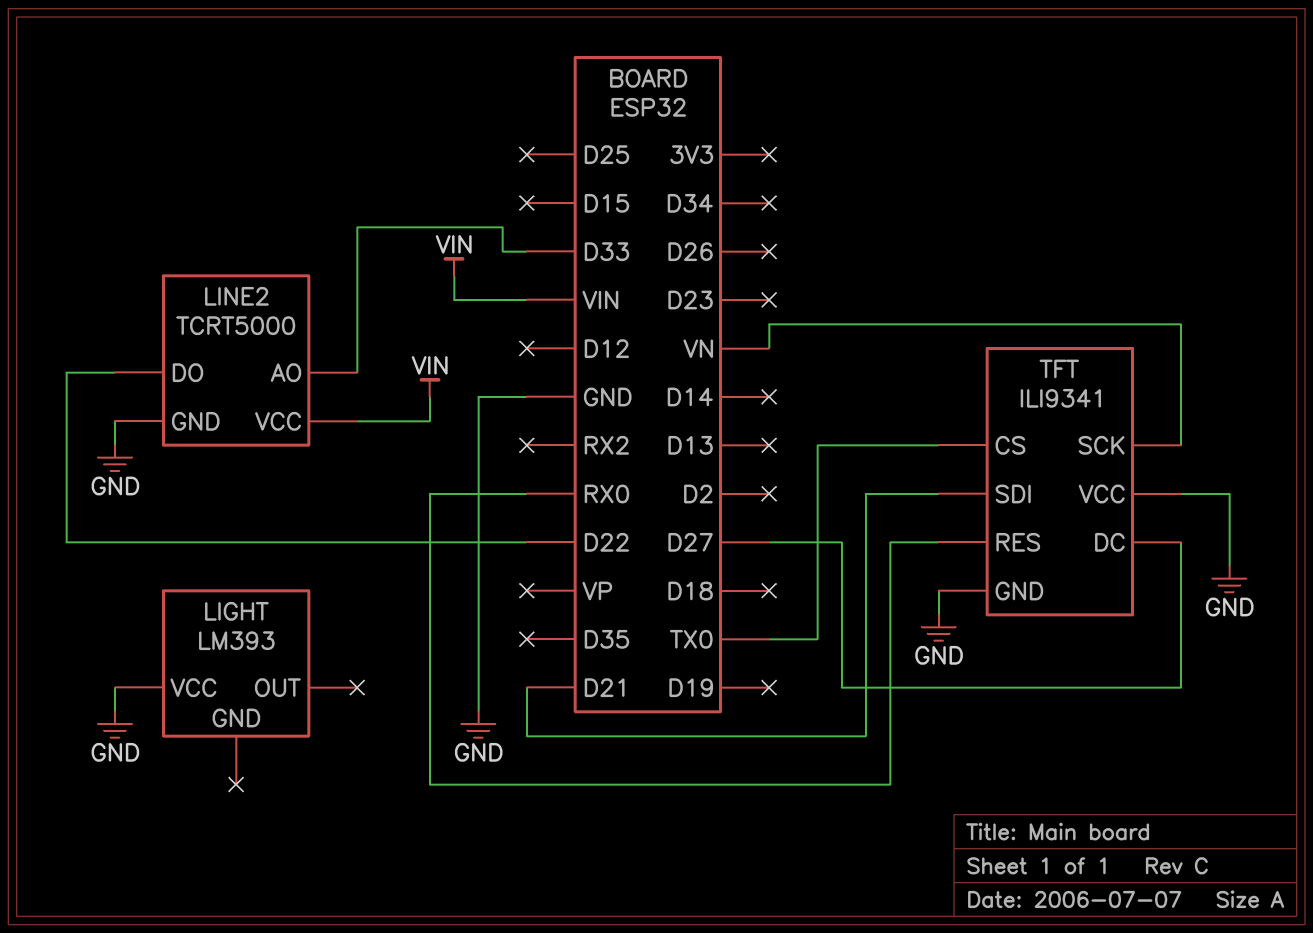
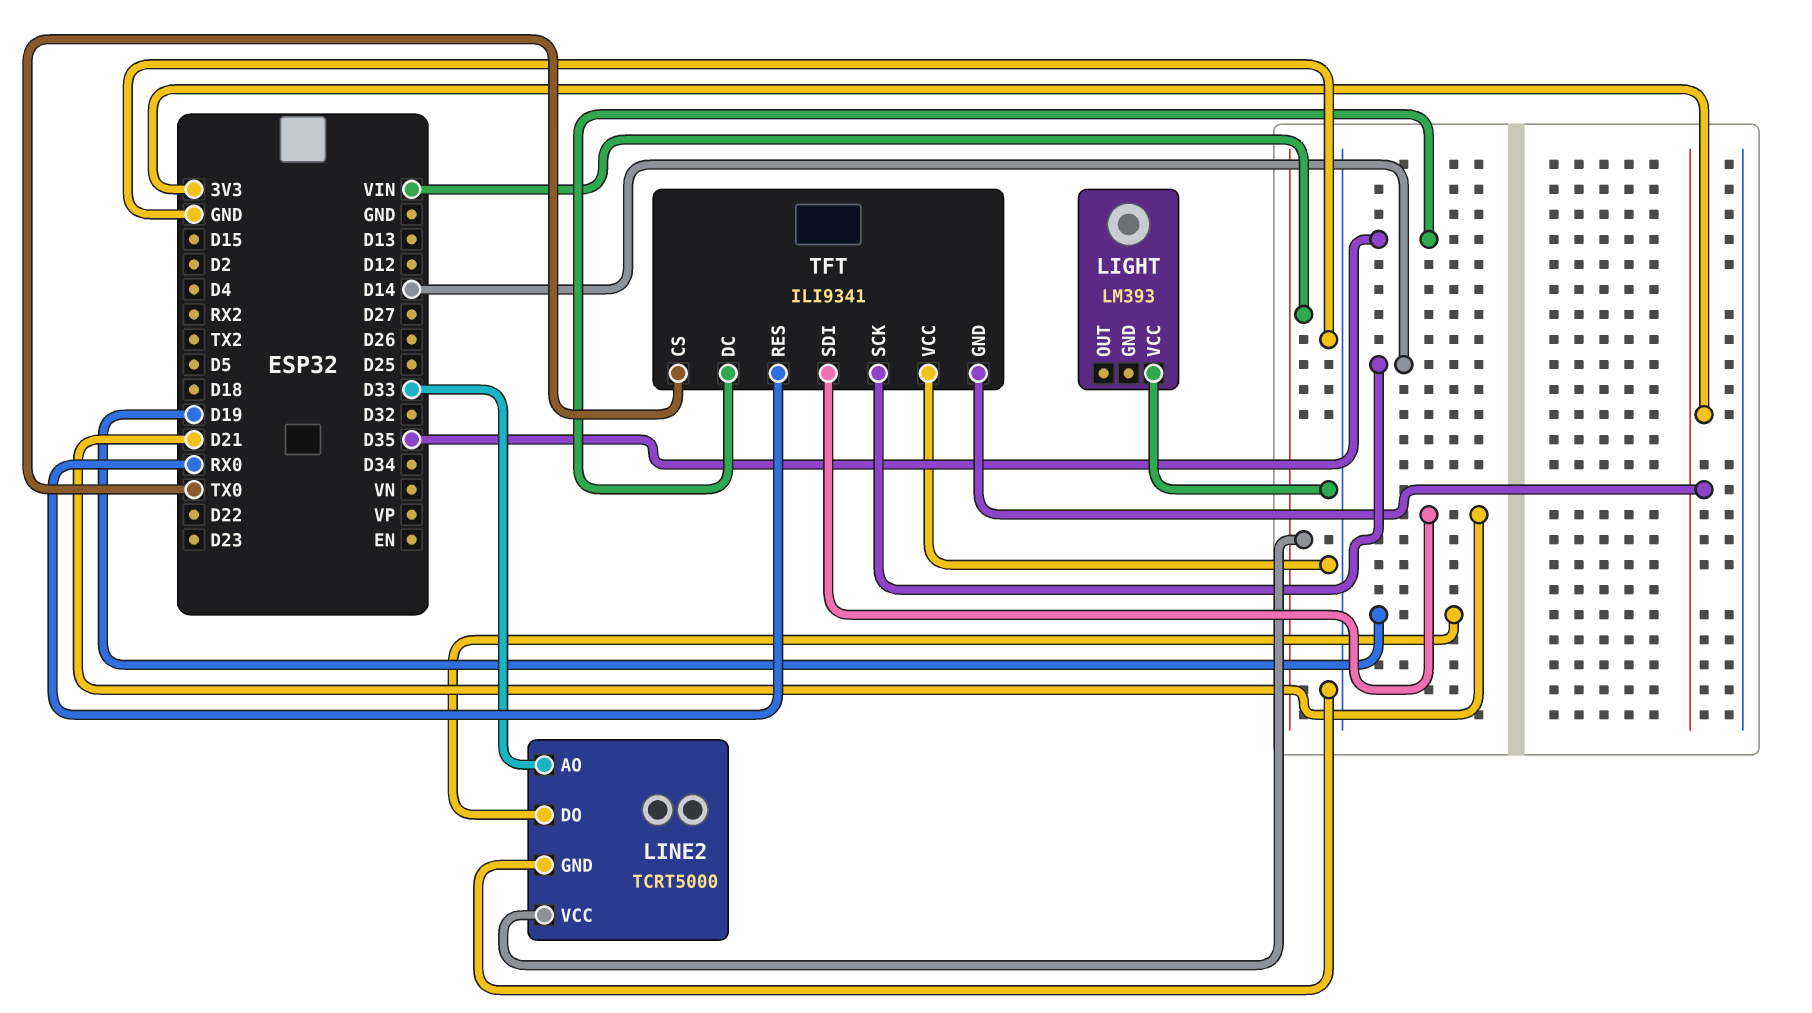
LINE2 pin DO: D22 -> D19
TFT pin DC: D27 -> D35
TFT pin GND: GND -> 3V3
TFT pin SCK: VN -> D14

